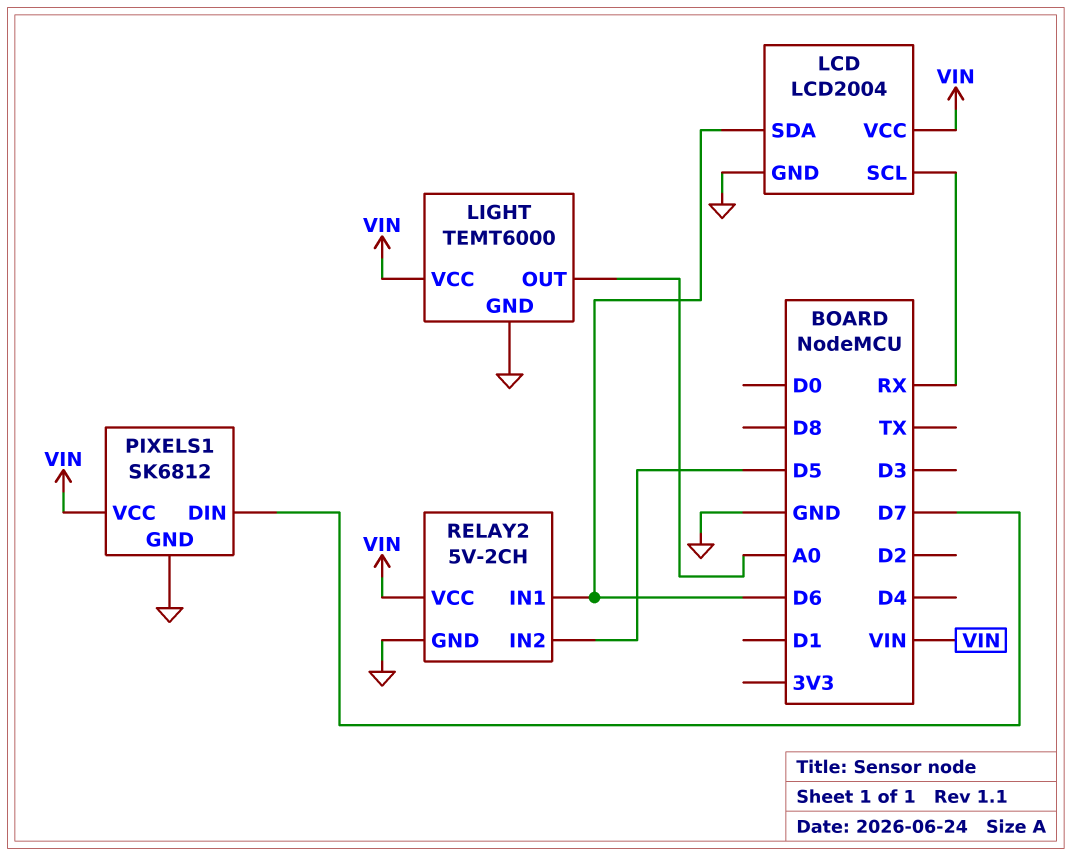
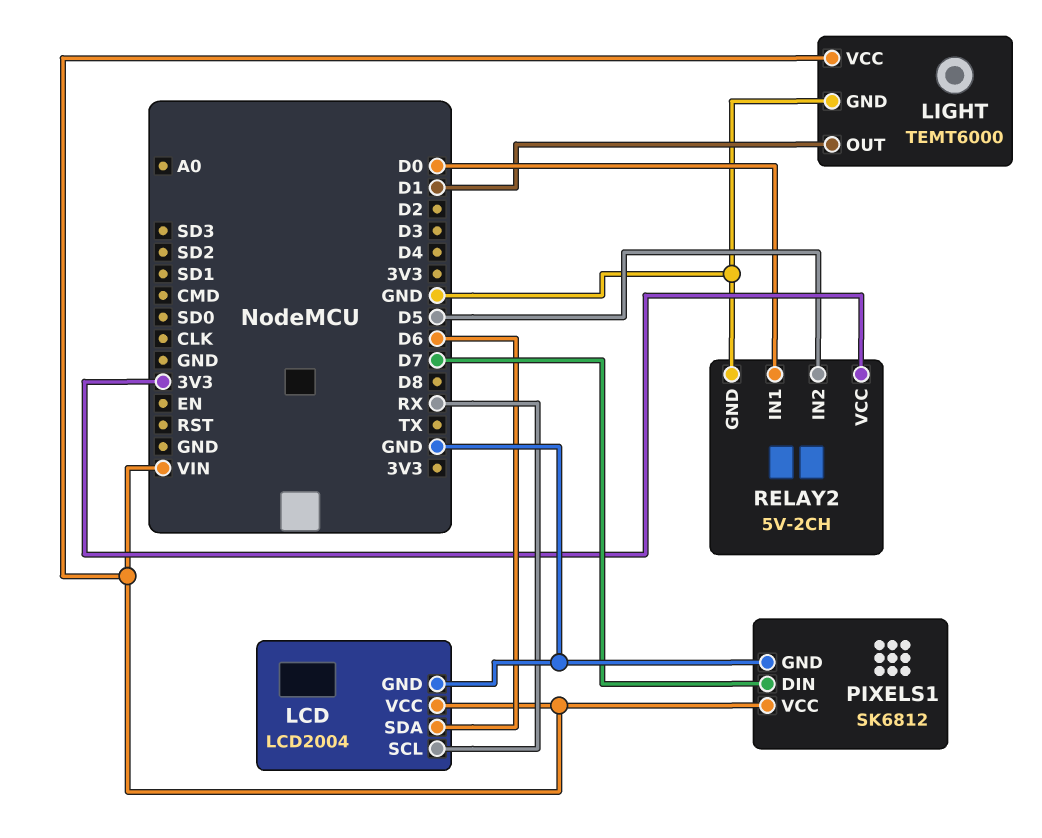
LIGHT pin OUT: A0 -> D1
RELAY2 pin IN1: D6 -> D0
RELAY2 pin VCC: VIN -> 3V3

